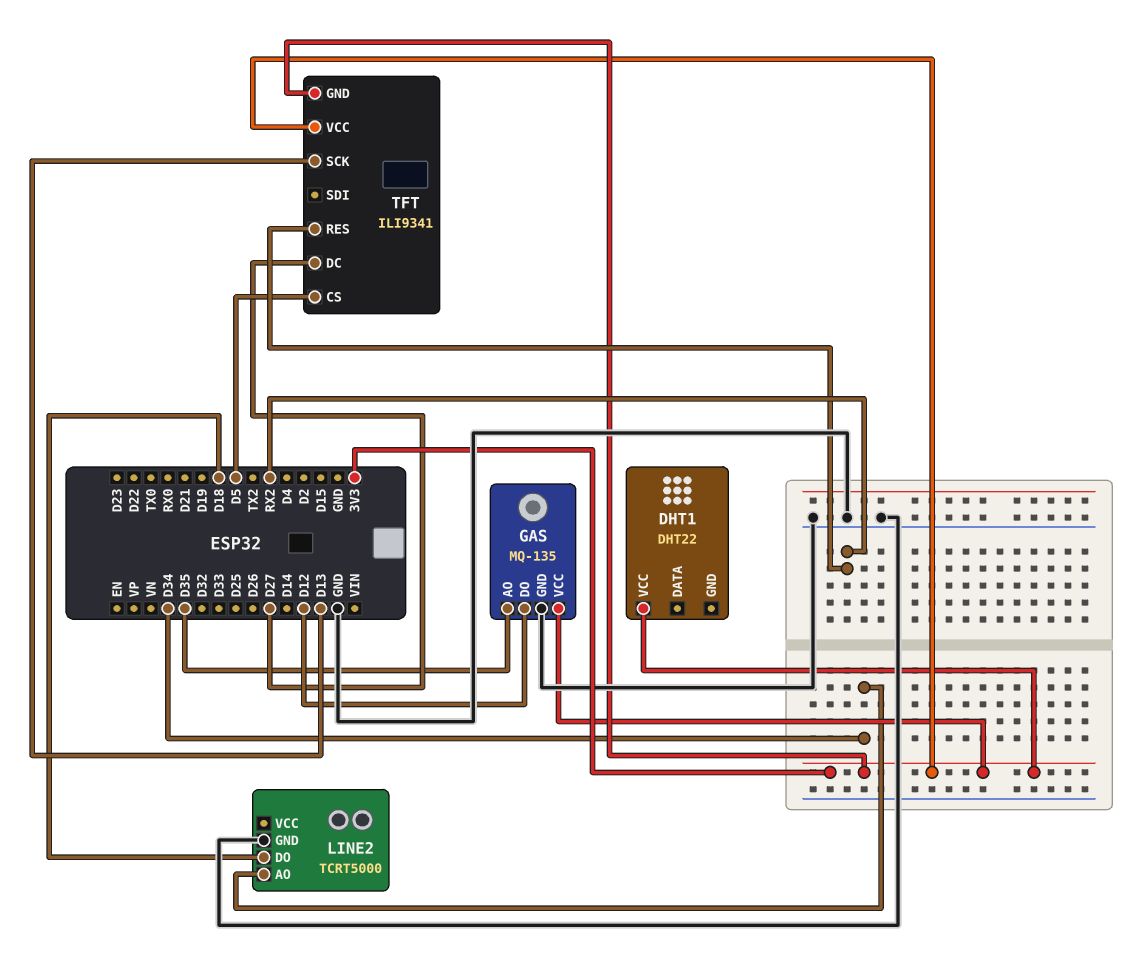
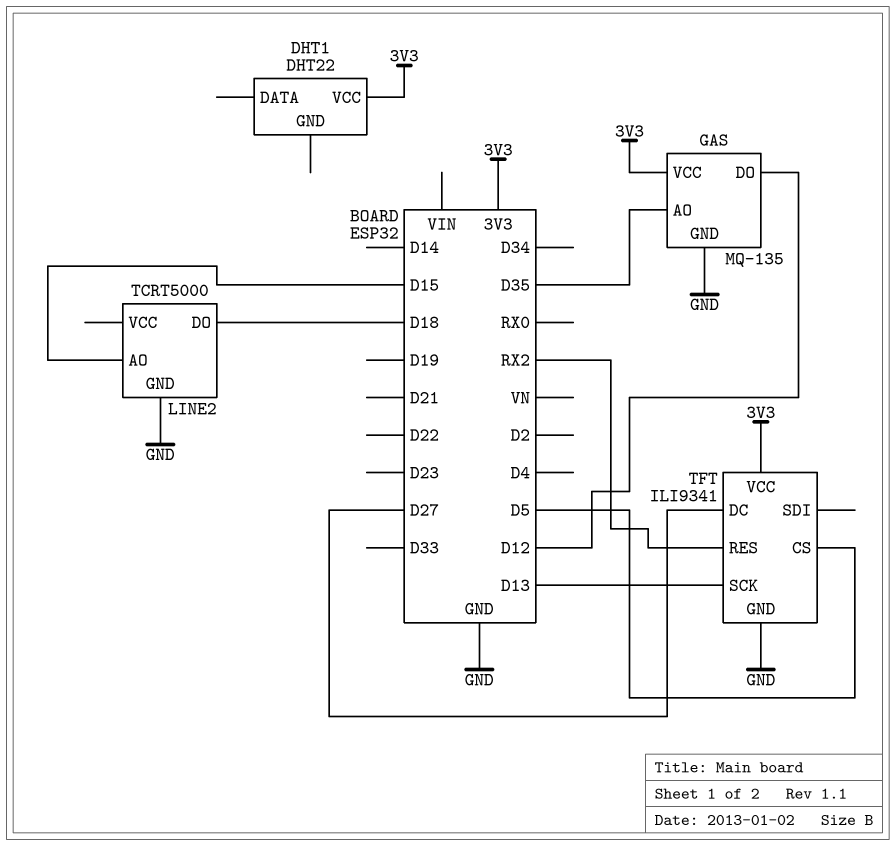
LINE2 pin AO: D34 -> D15
TFT pin GND: 3V3 -> GND

